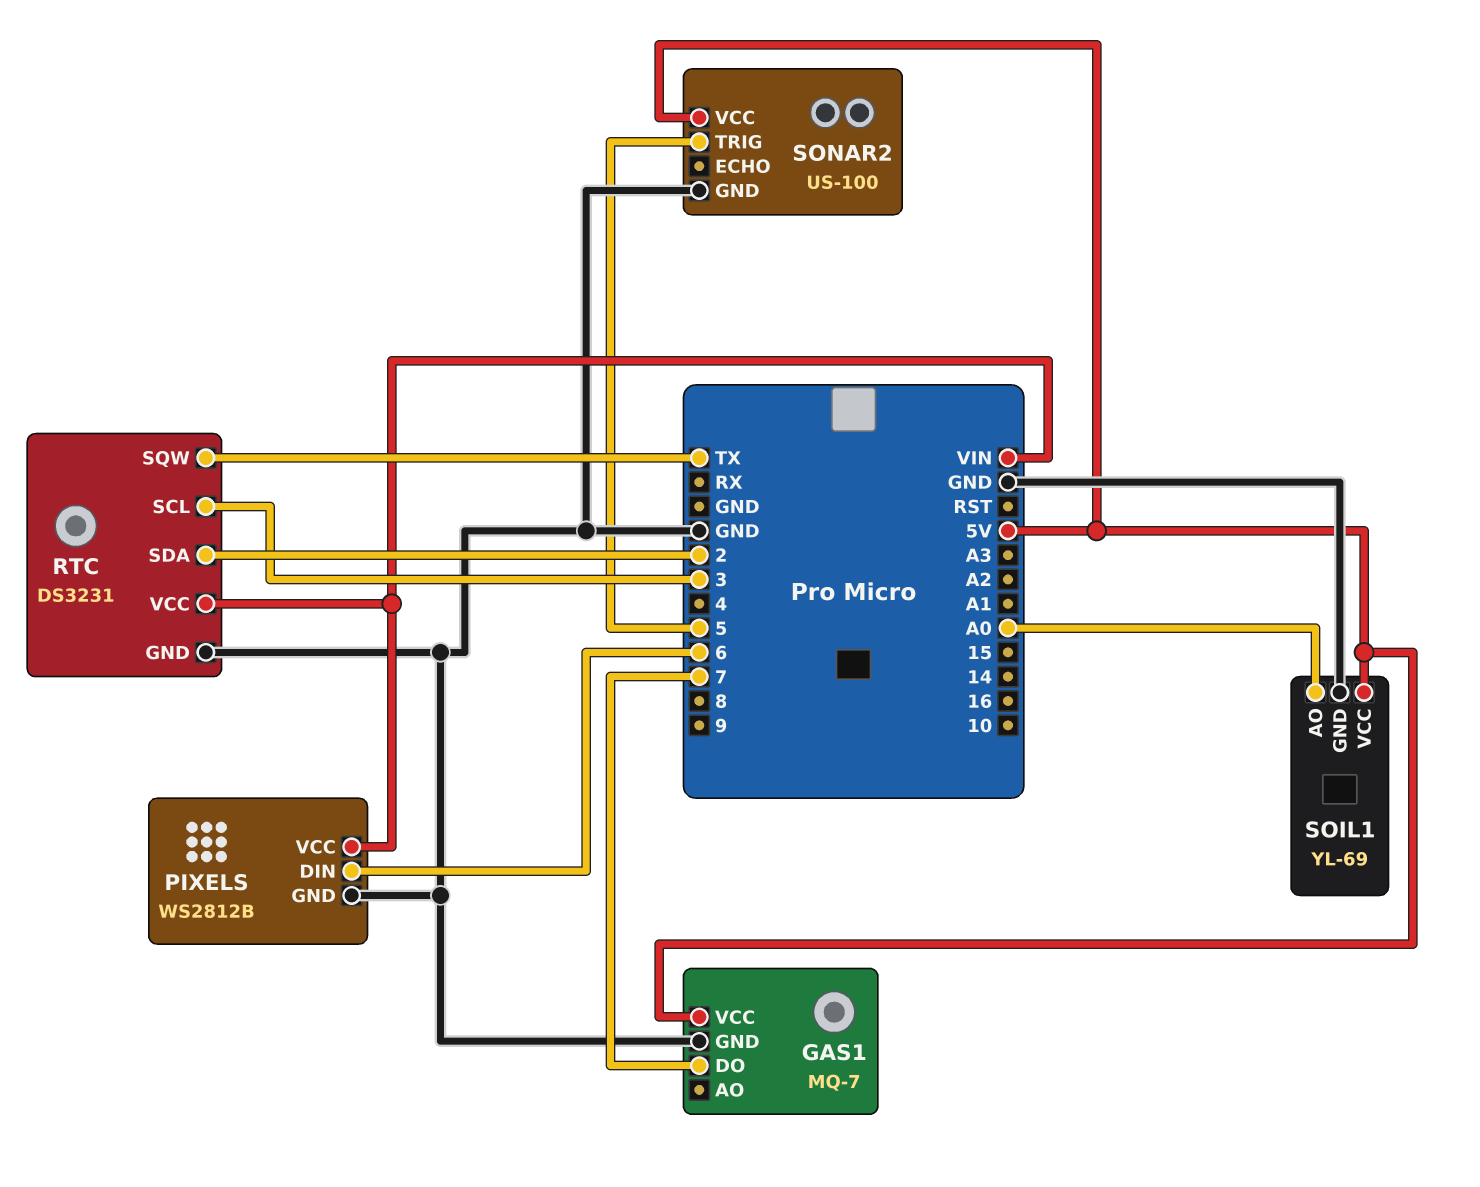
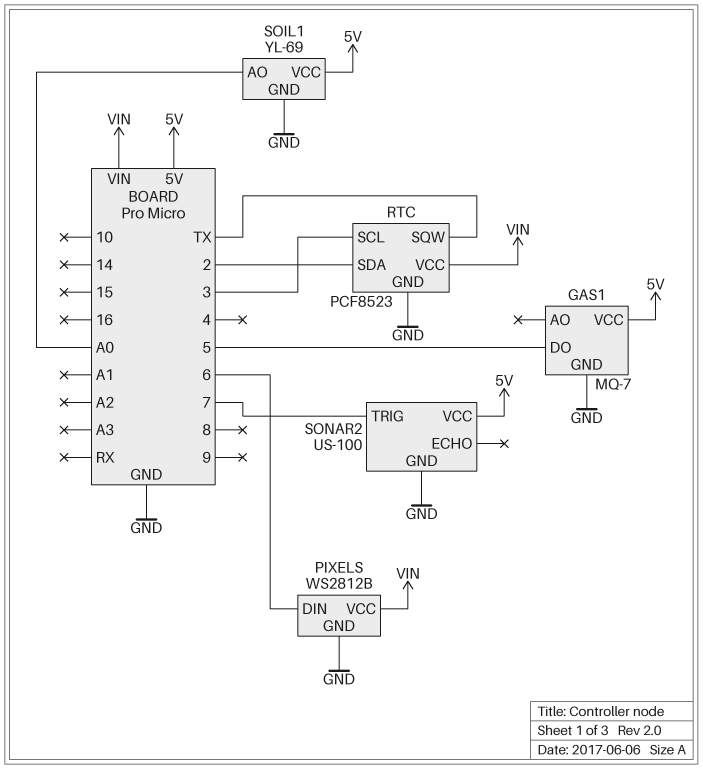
GAS1 pin DO: 7 -> 5
RTC: DS3231 -> PCF8523
SONAR2 pin TRIG: 5 -> 7

